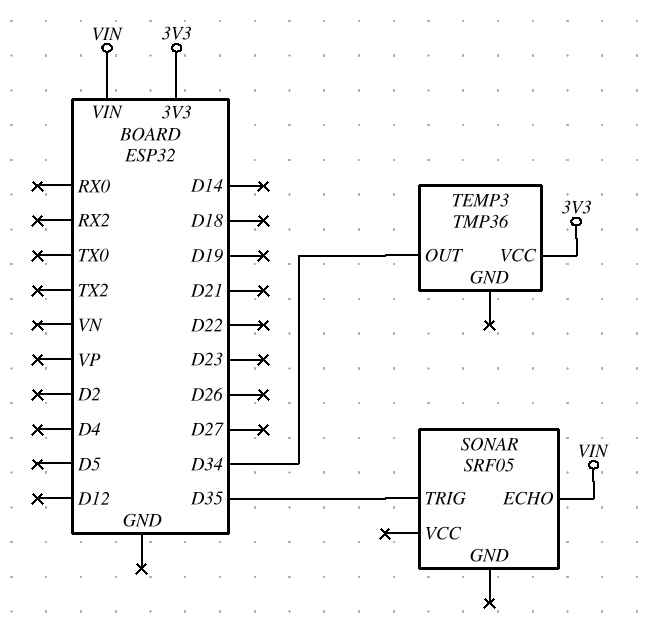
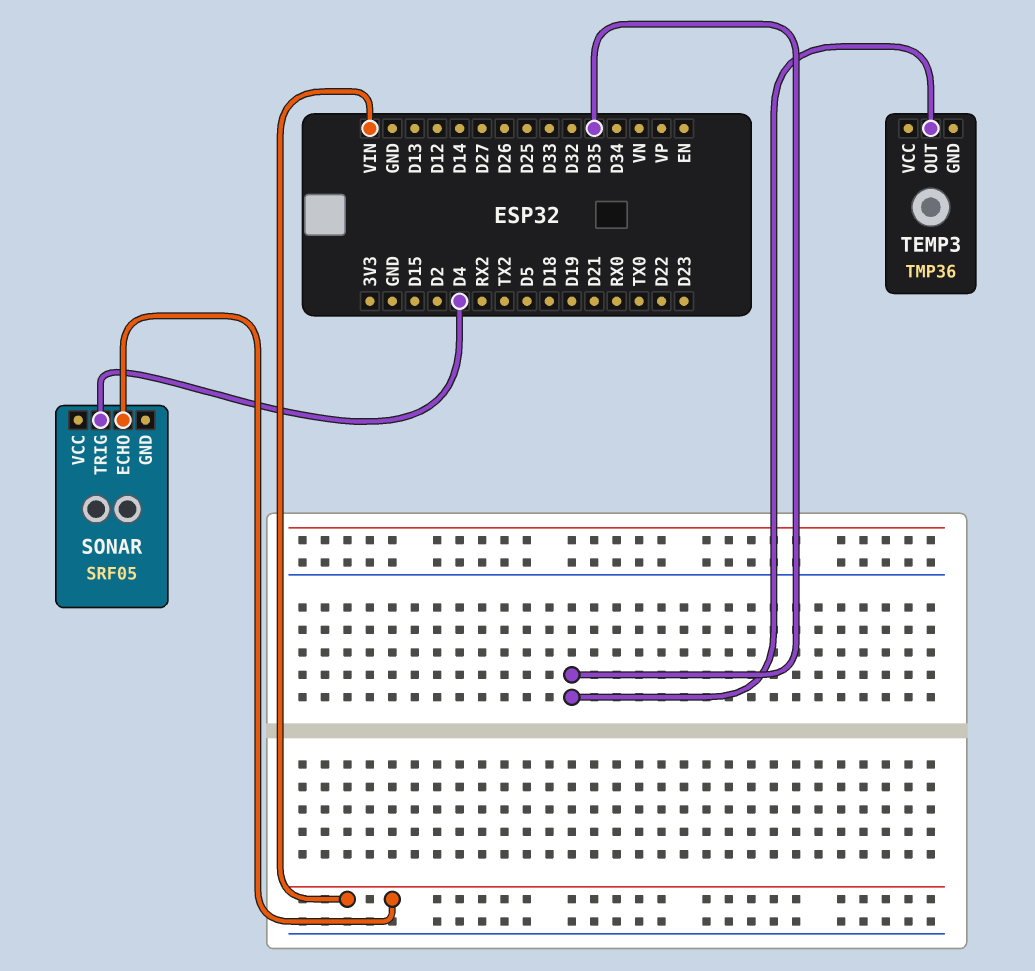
SONAR pin TRIG: D35 -> D4
TEMP3 pin OUT: D34 -> D35
TEMP3 pin VCC: 3V3 -> none

